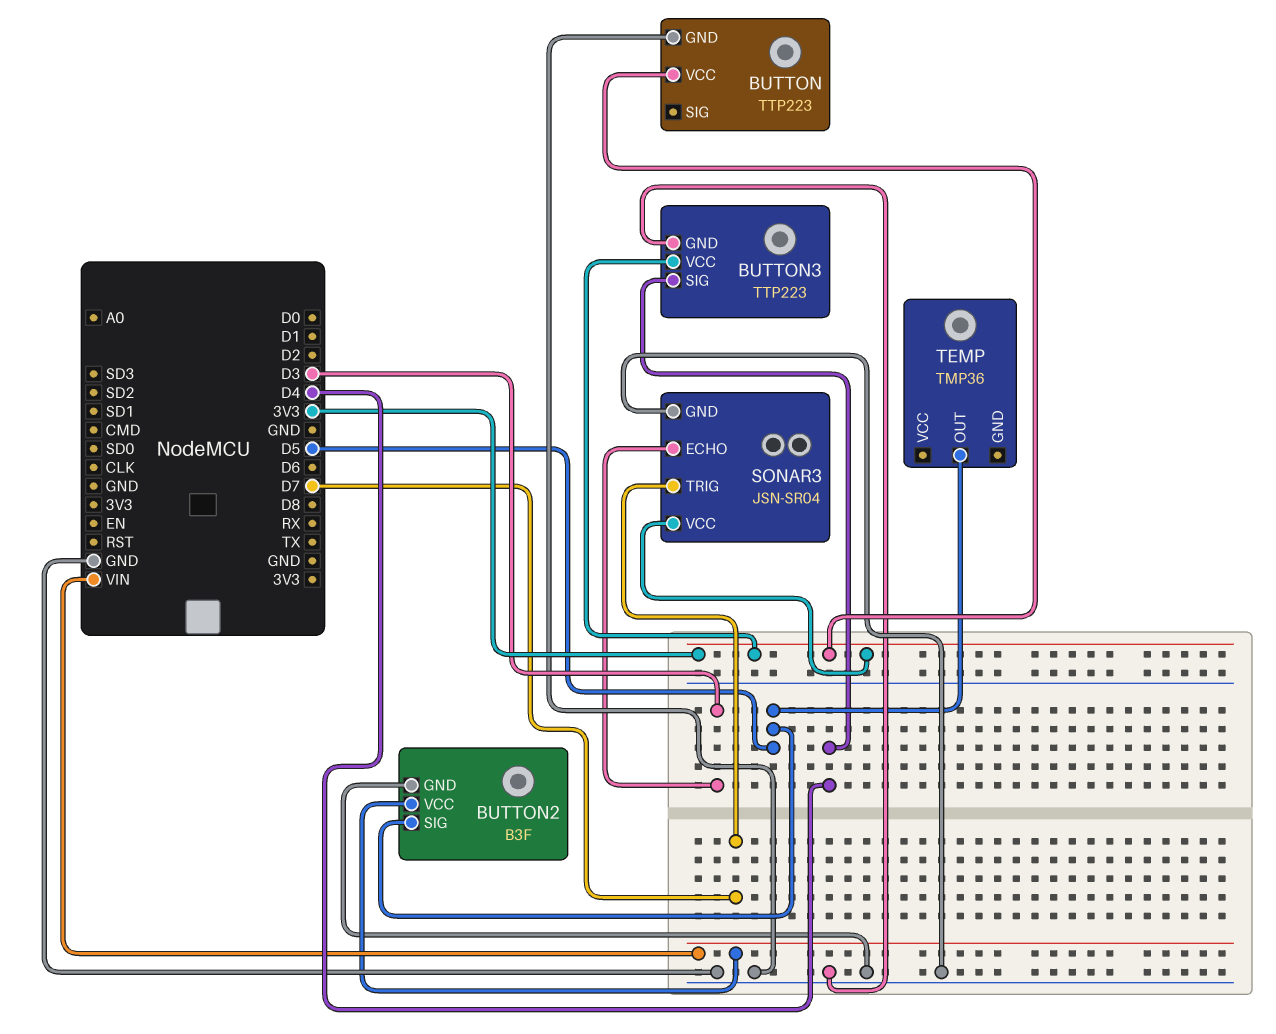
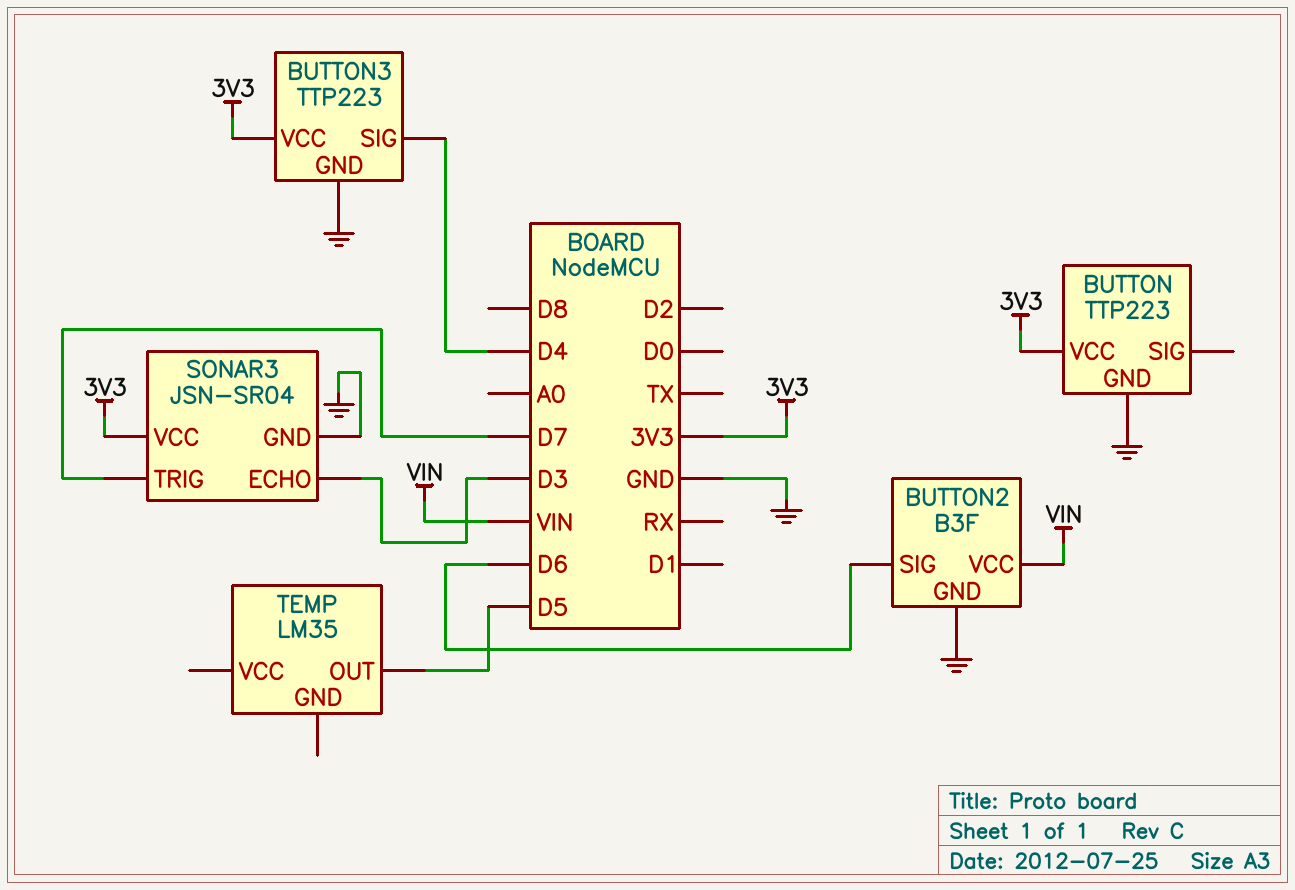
BUTTON2 pin SIG: D5 -> D6
TEMP: TMP36 -> LM35

